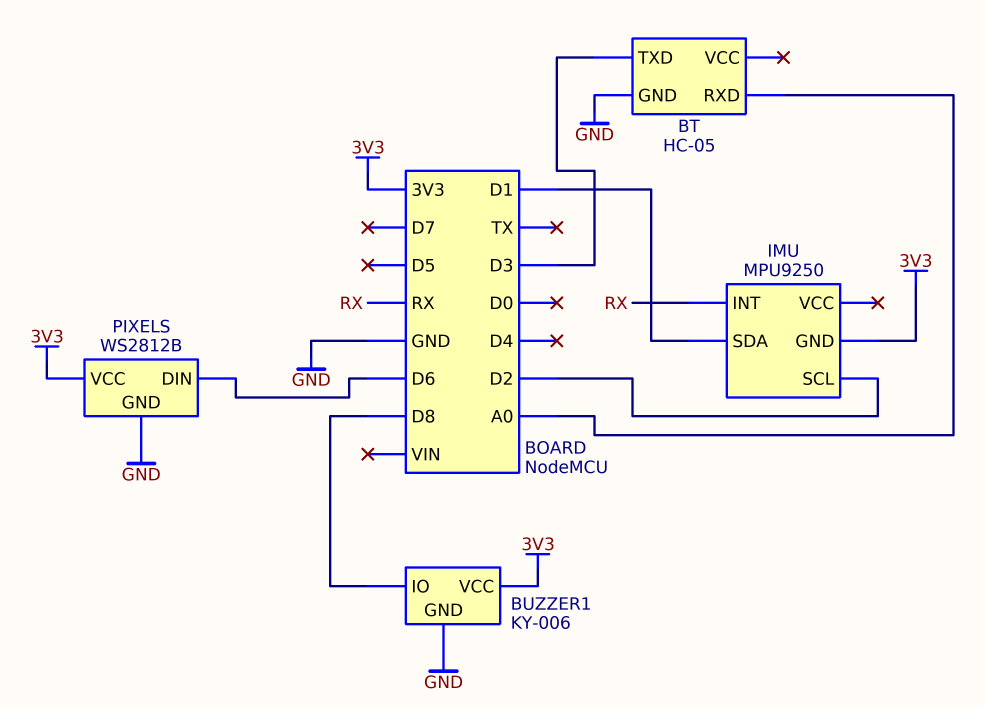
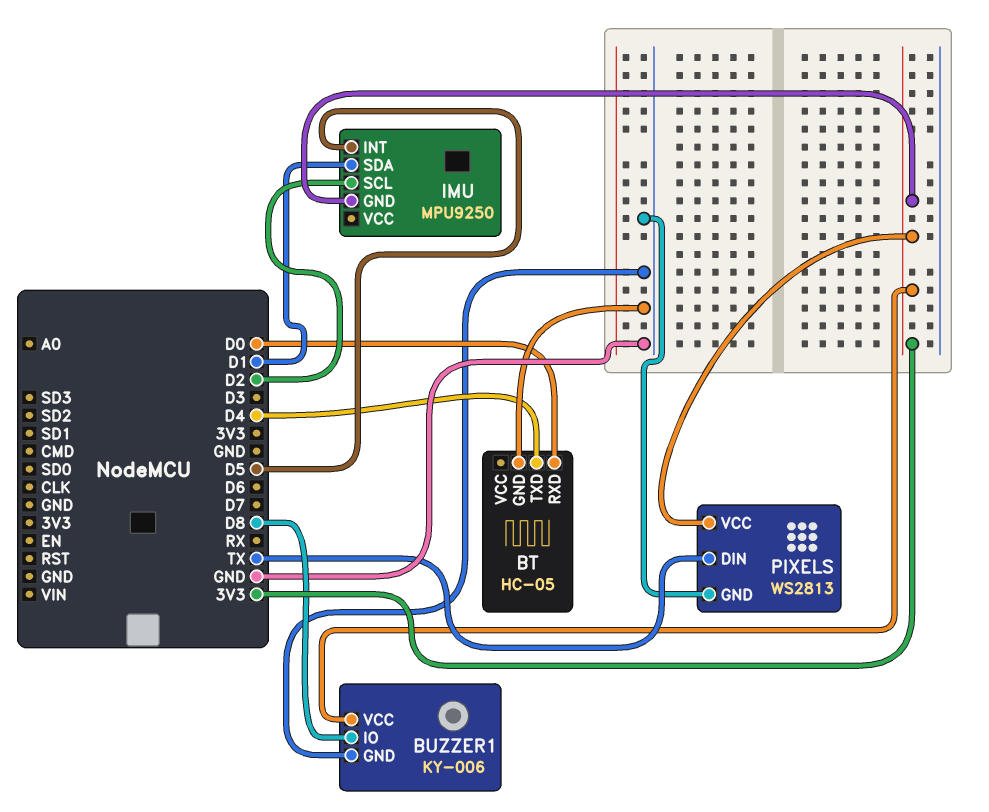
BT pin RXD: A0 -> D0
BT pin TXD: D3 -> D4
IMU pin INT: RX -> D5
PIXELS: WS2812B -> WS2813
PIXELS pin DIN: D6 -> TX

